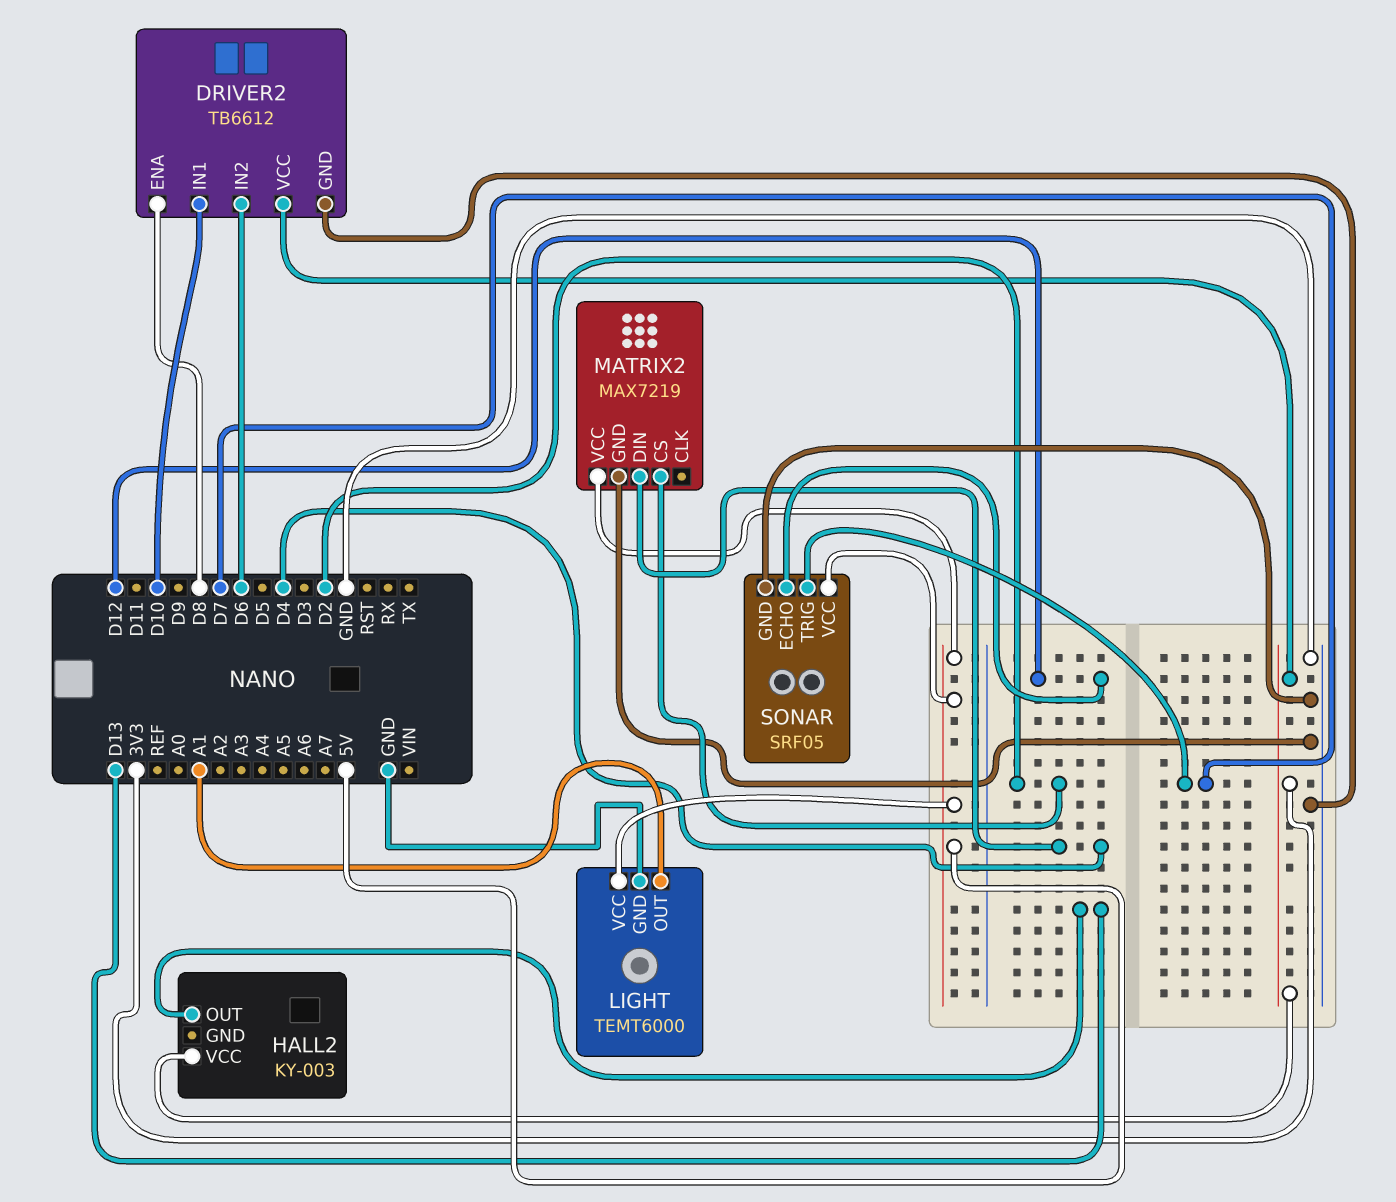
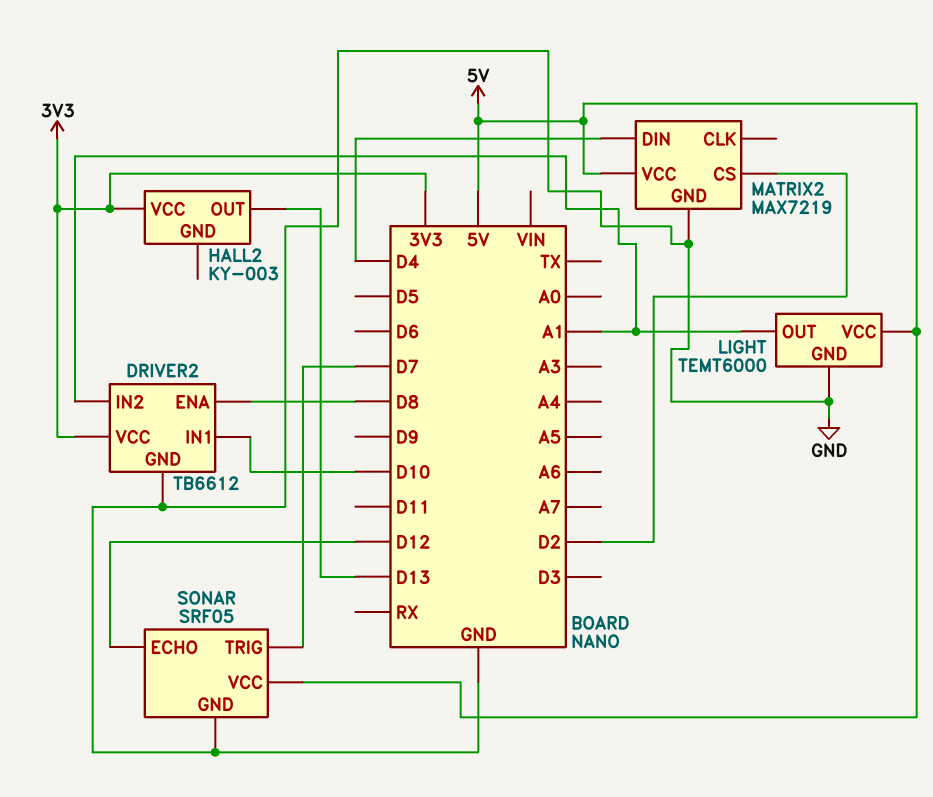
DRIVER2 pin IN2: D6 -> A1

